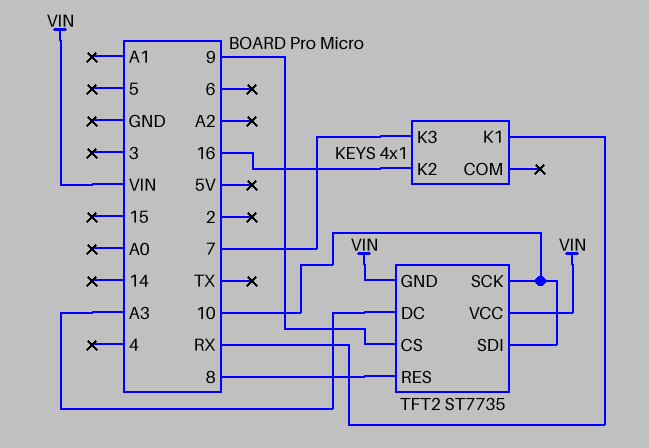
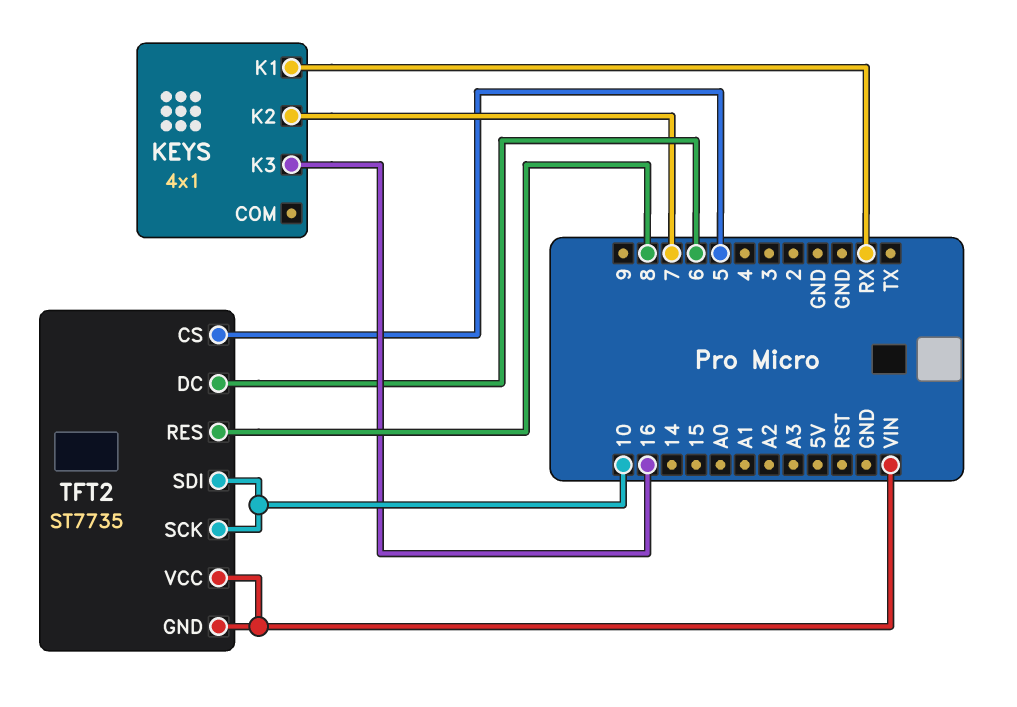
KEYS pin K2: 16 -> 7
KEYS pin K3: 7 -> 16
TFT2 pin CS: 9 -> 5
TFT2 pin DC: A3 -> 6

